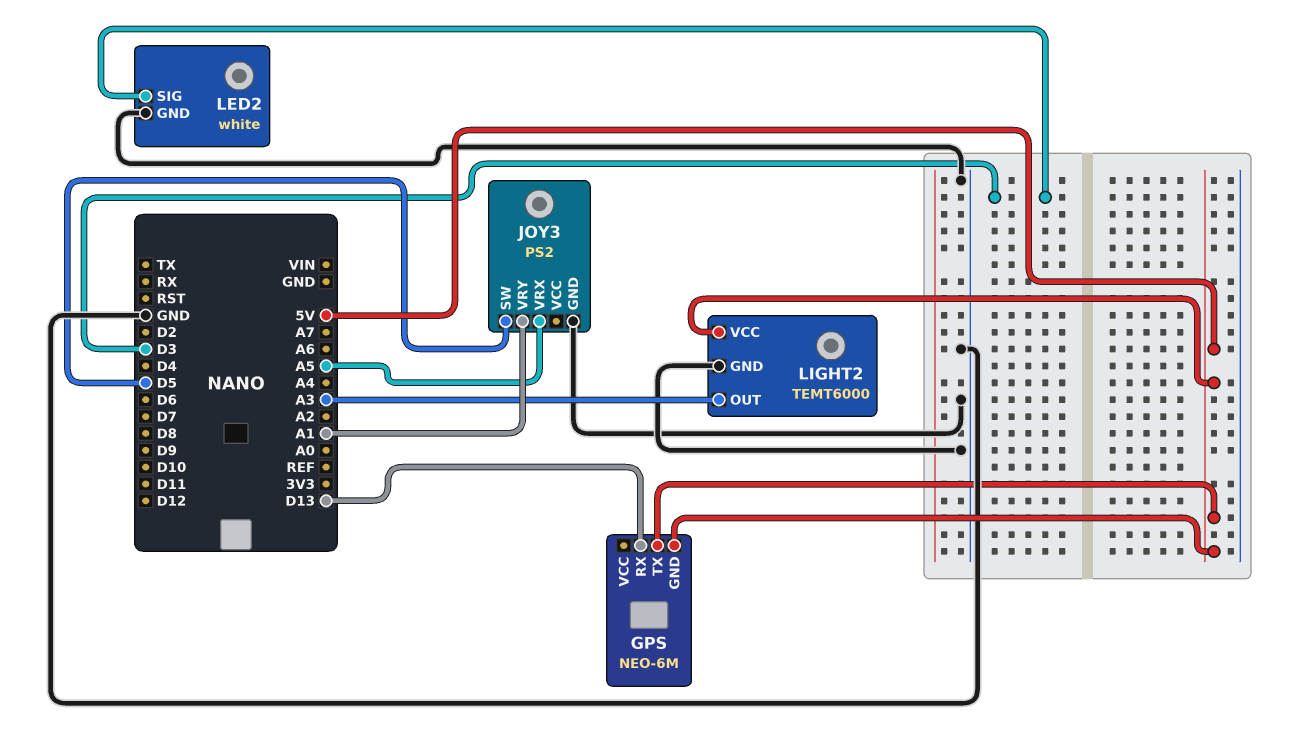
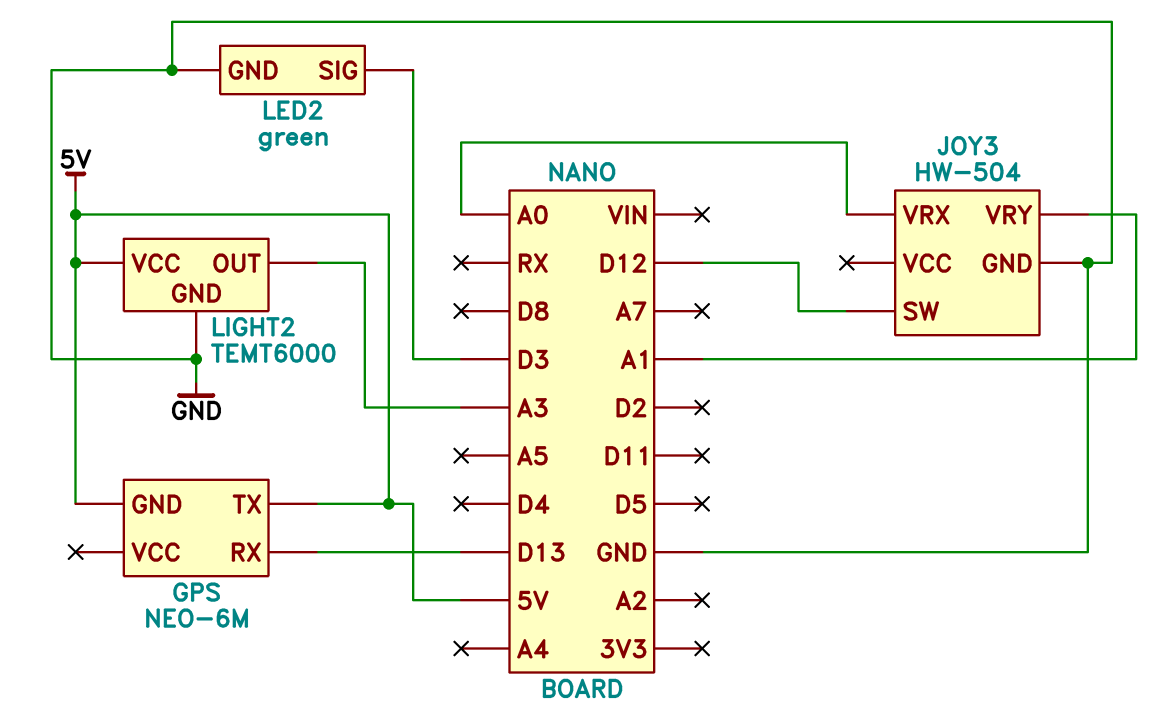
JOY3: PS2 -> HW-504
JOY3 pin SW: D5 -> D12
JOY3 pin VRX: A5 -> A0
LED2: white -> green

